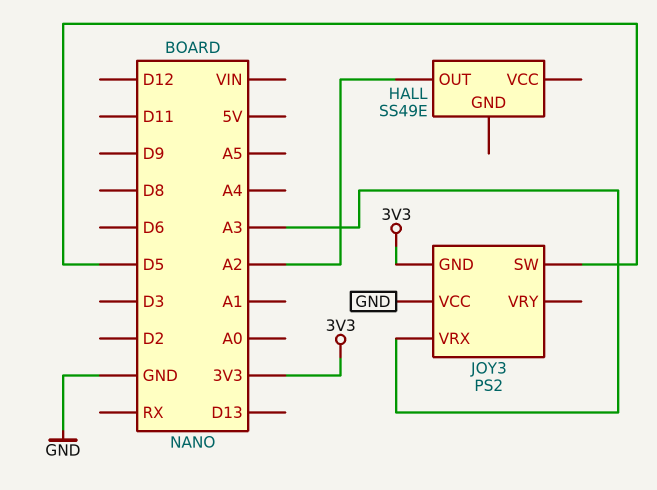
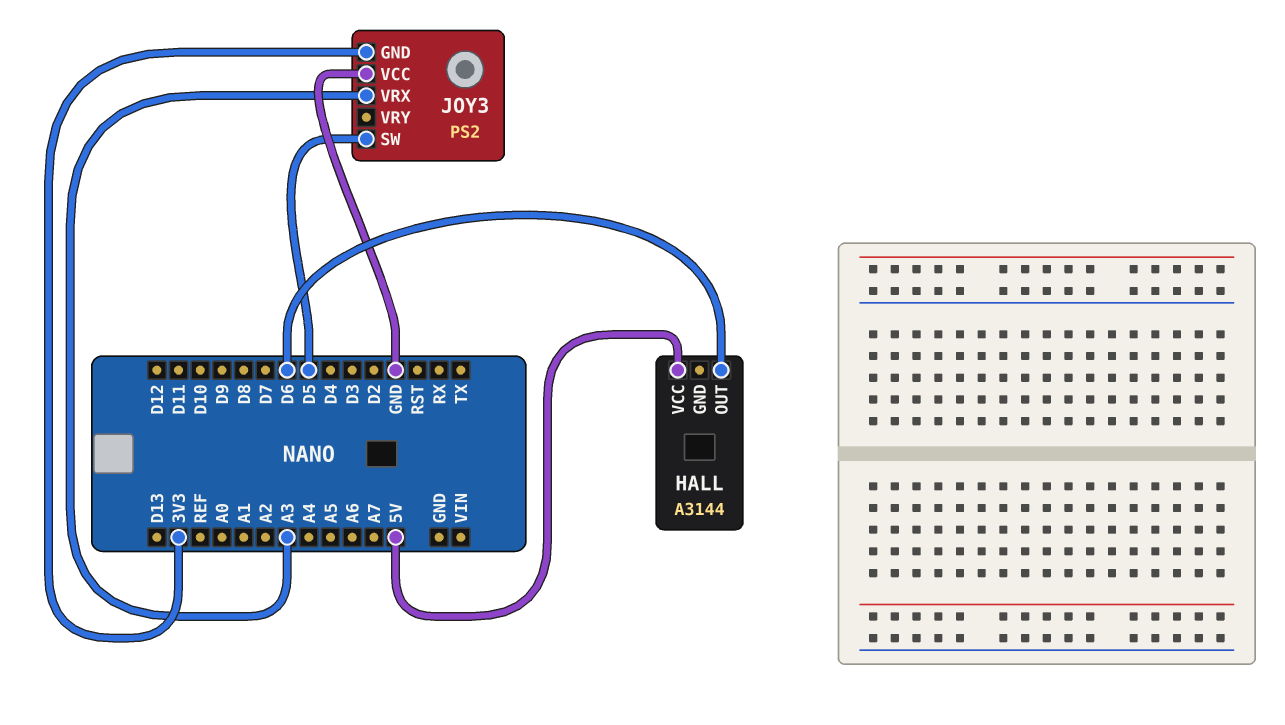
HALL: SS49E -> A3144
HALL pin OUT: A2 -> D6
HALL pin VCC: none -> 5V

